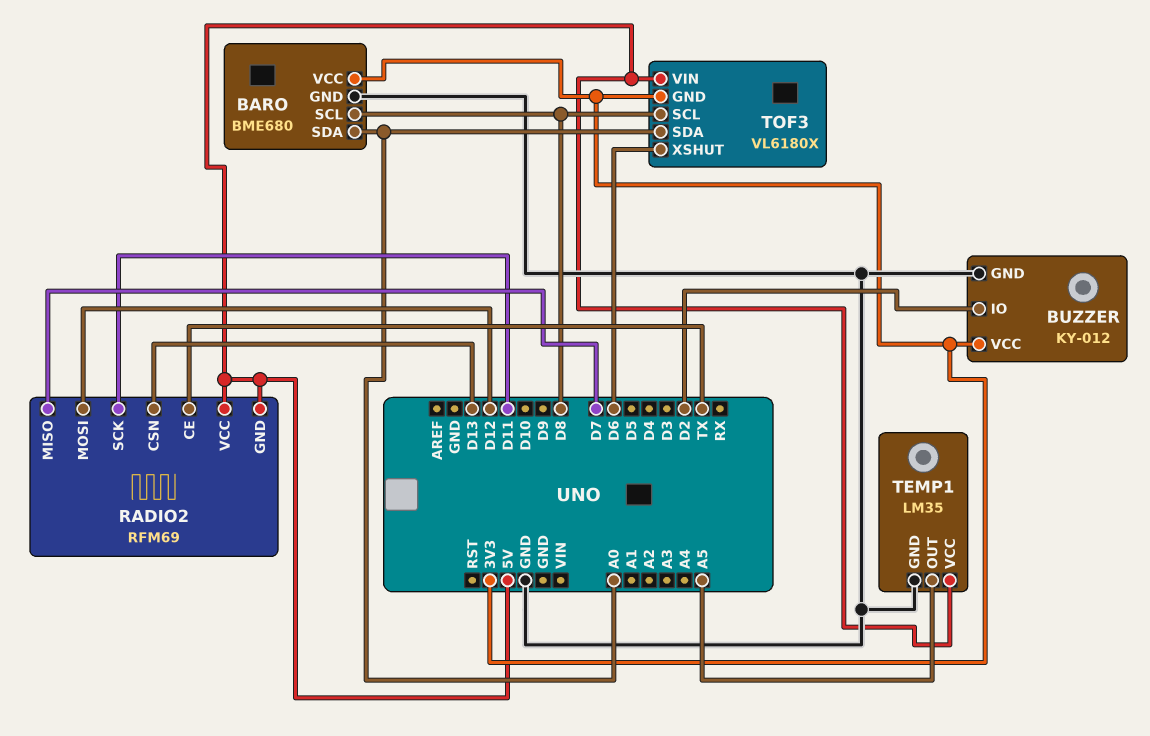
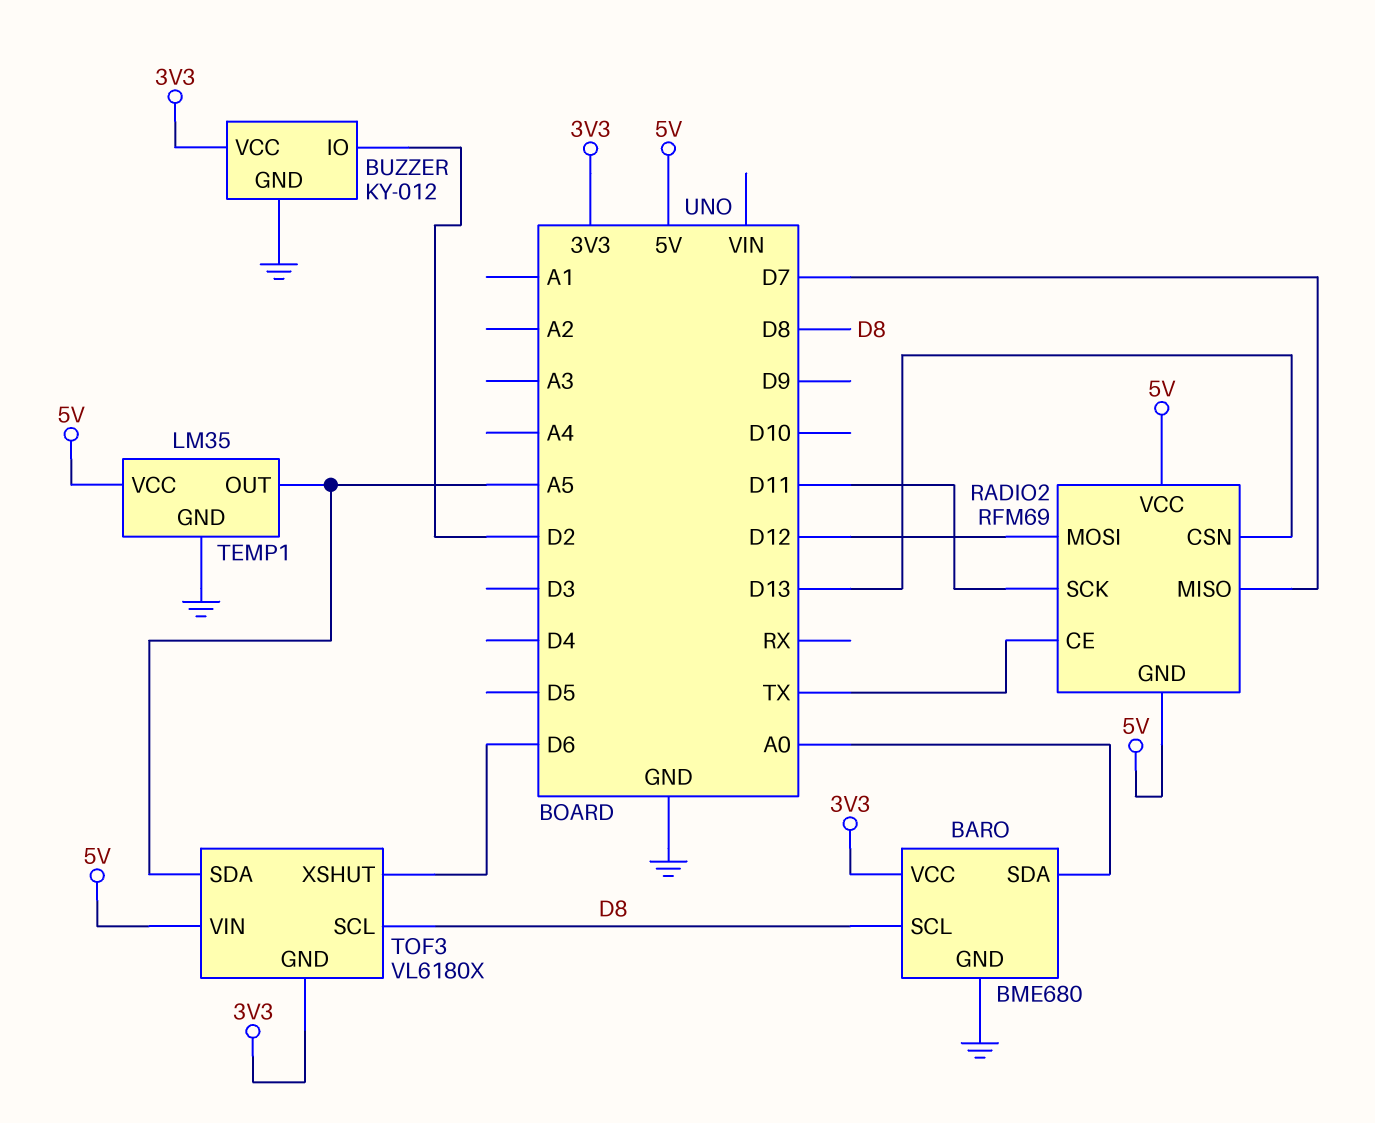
TOF3 pin SDA: A0 -> A5

